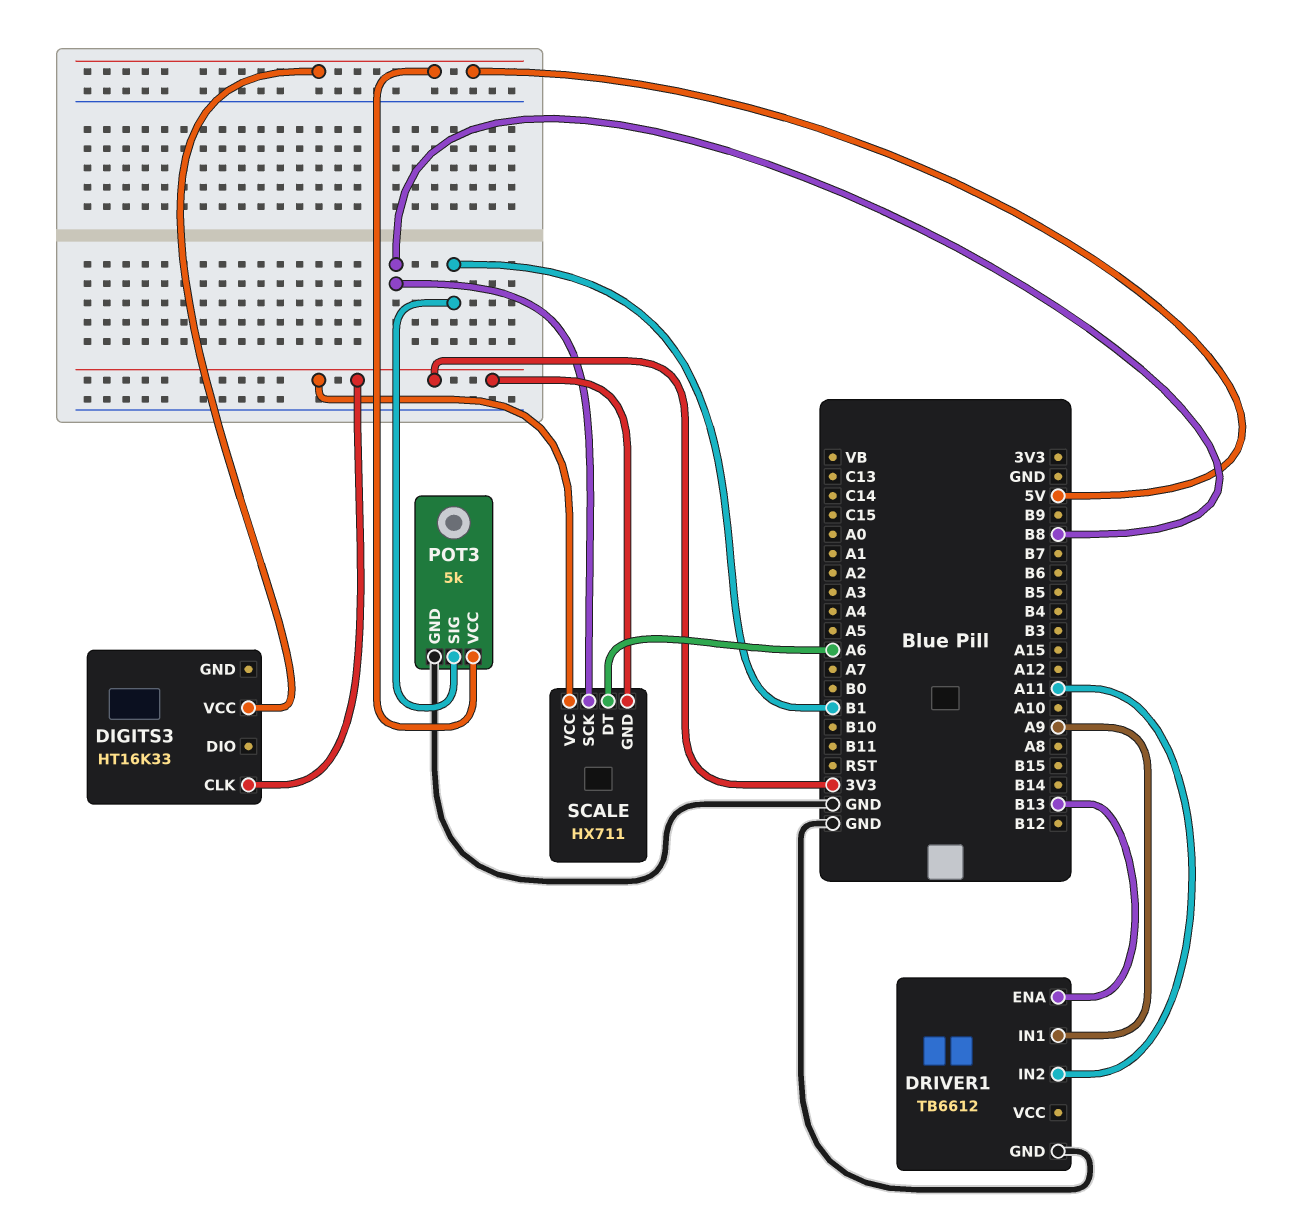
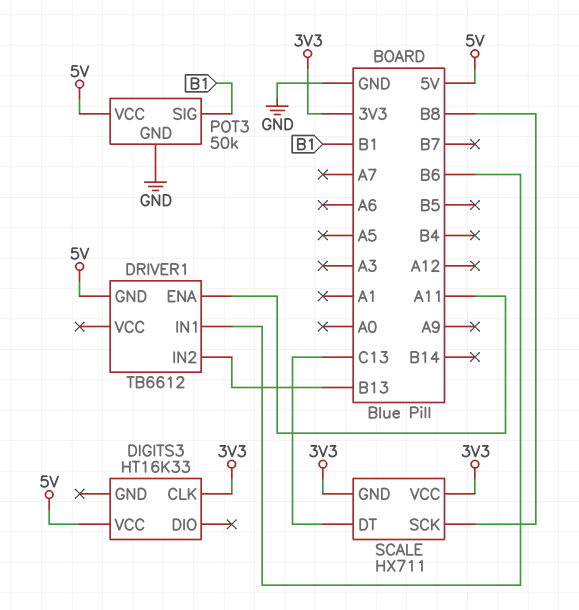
DRIVER1 pin ENA: B13 -> A11
DRIVER1 pin GND: GND -> 5V
DRIVER1 pin IN1: A9 -> B6
DRIVER1 pin IN2: A11 -> B13
POT3: 5k -> 50k
SCALE pin DT: A6 -> C13

